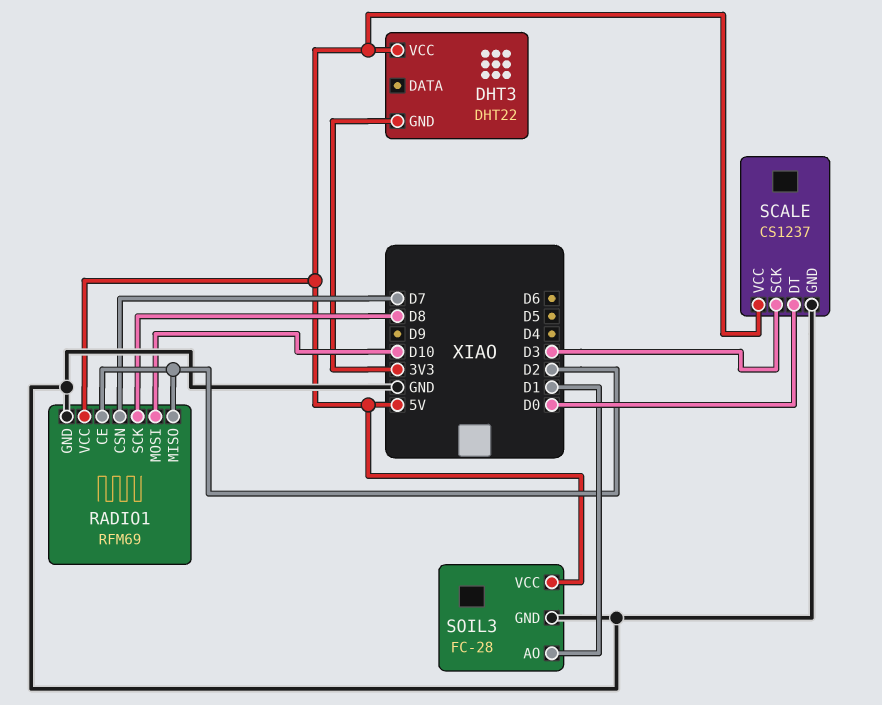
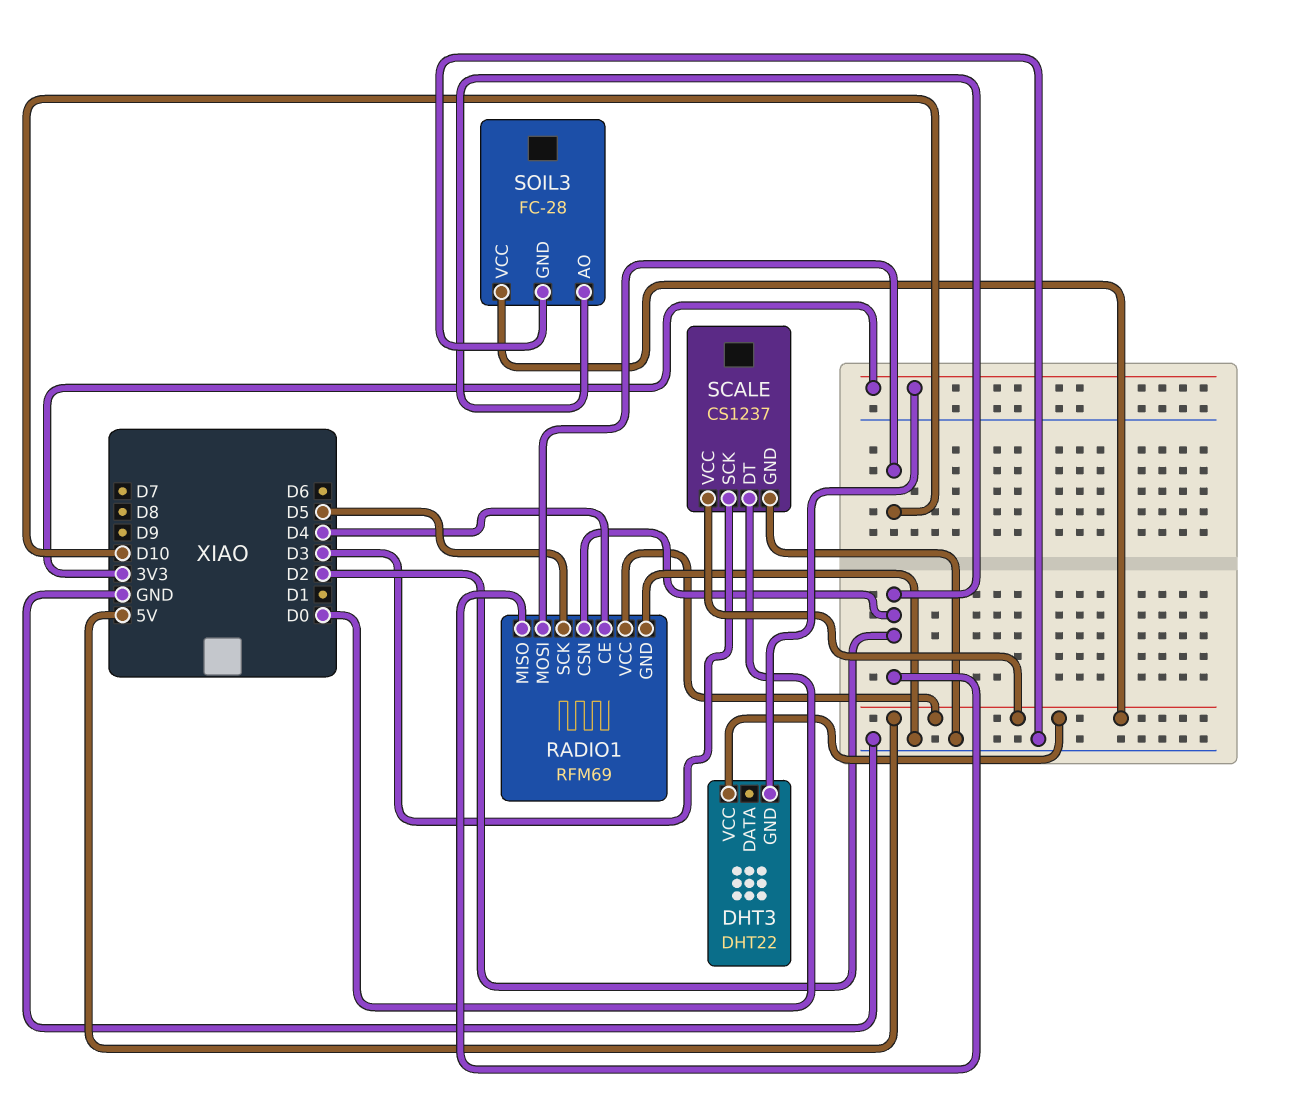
RADIO1 pin CE: D2 -> D4
RADIO1 pin CSN: D7 -> D2
RADIO1 pin SCK: D8 -> D5
SOIL3 pin AO: D1 -> D2

